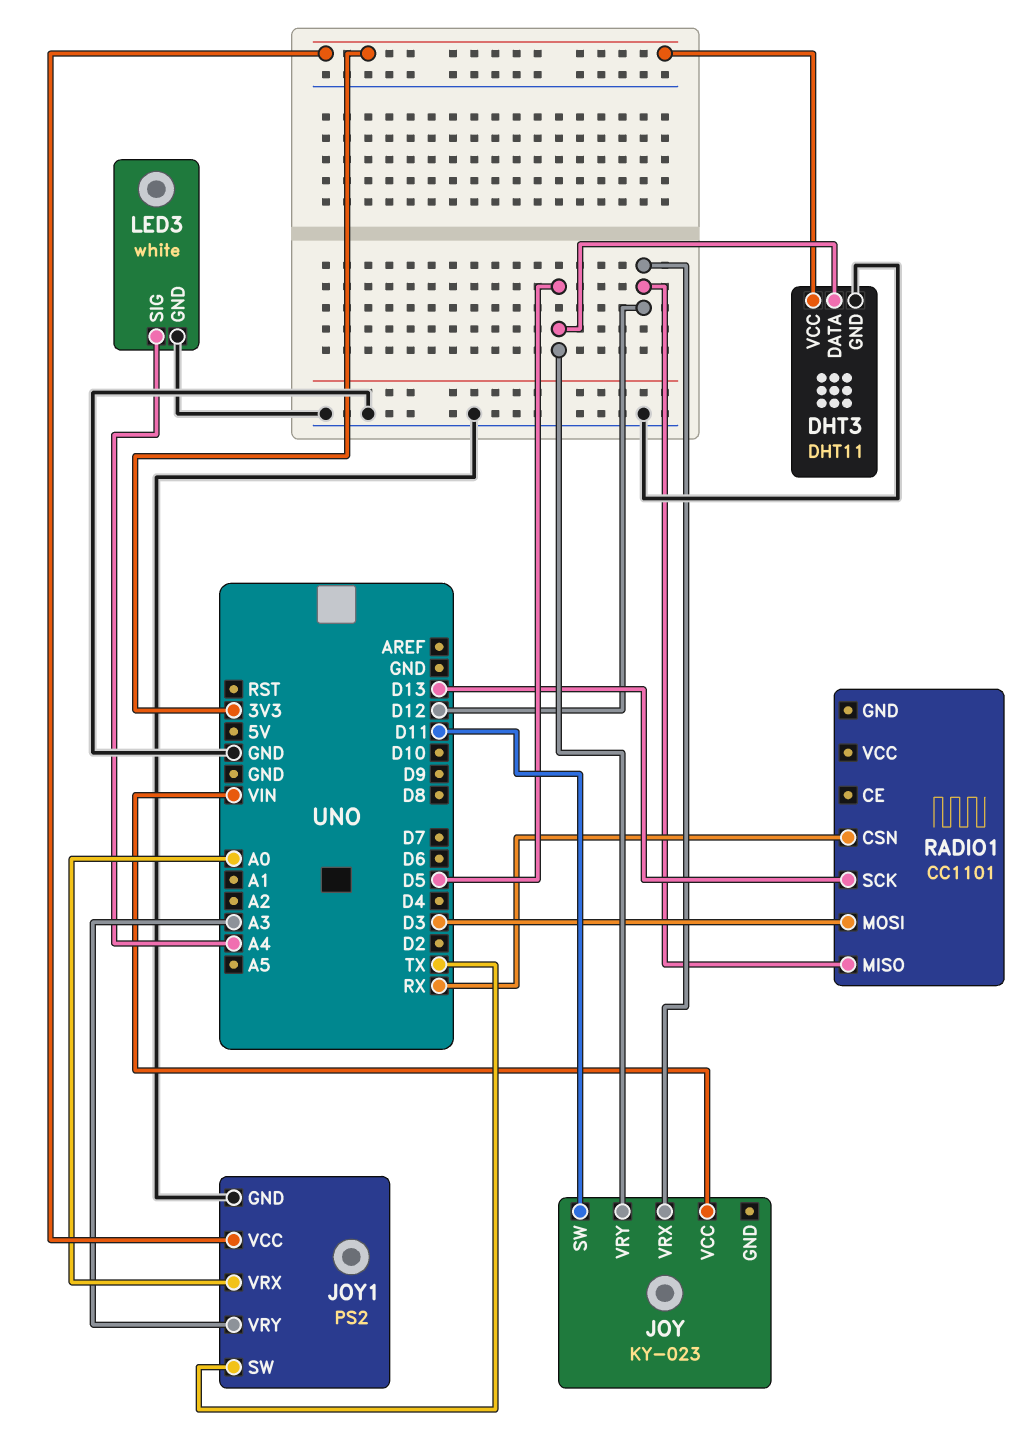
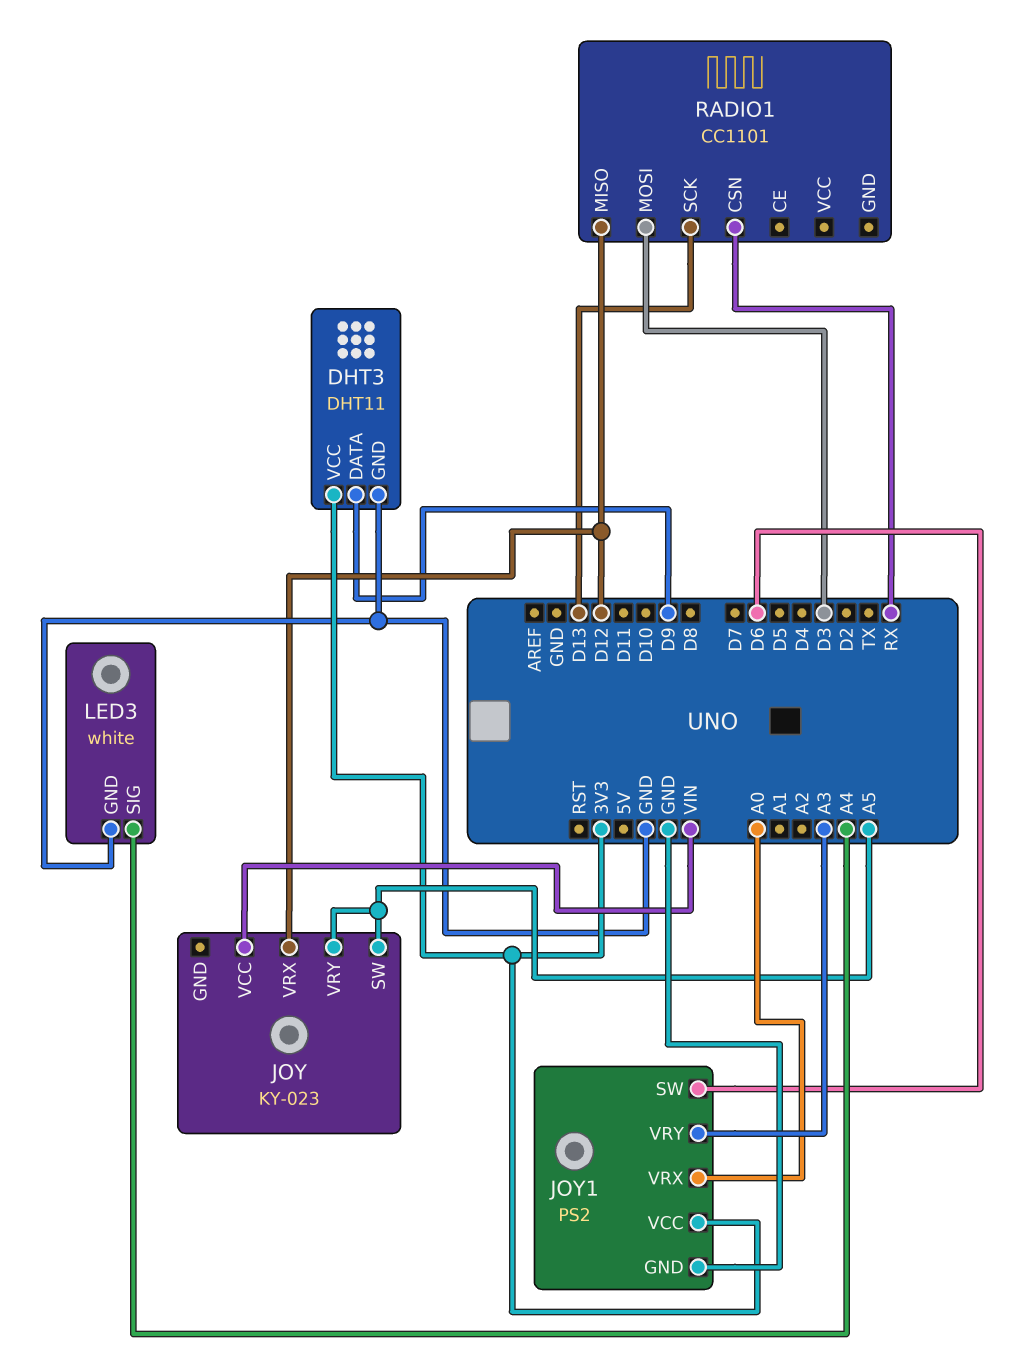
DHT3 pin DATA: D5 -> D9
JOY pin SW: D11 -> A5
JOY pin VRY: D5 -> A5
JOY1 pin SW: TX -> D6

